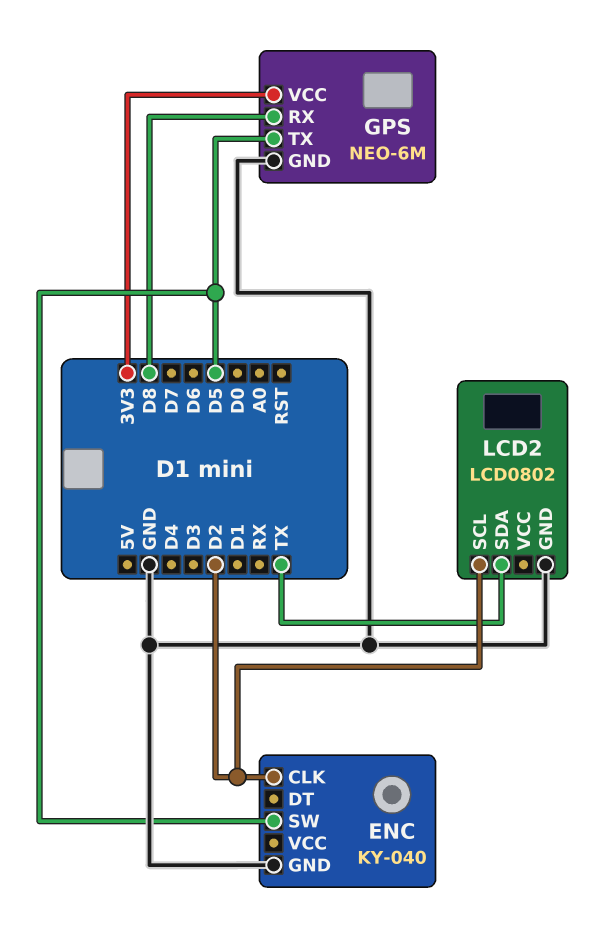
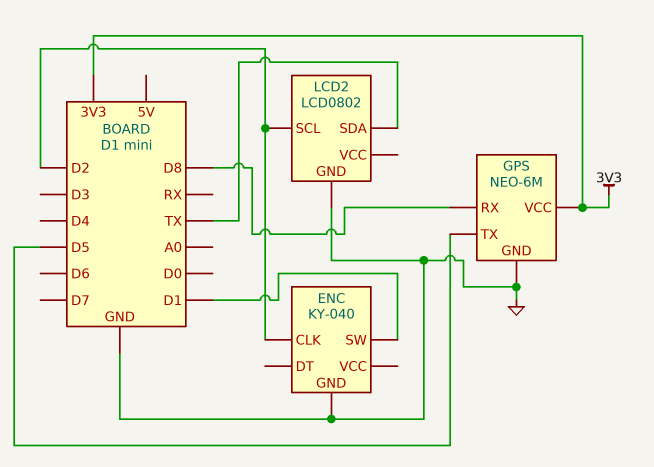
ENC pin SW: D5 -> D1

